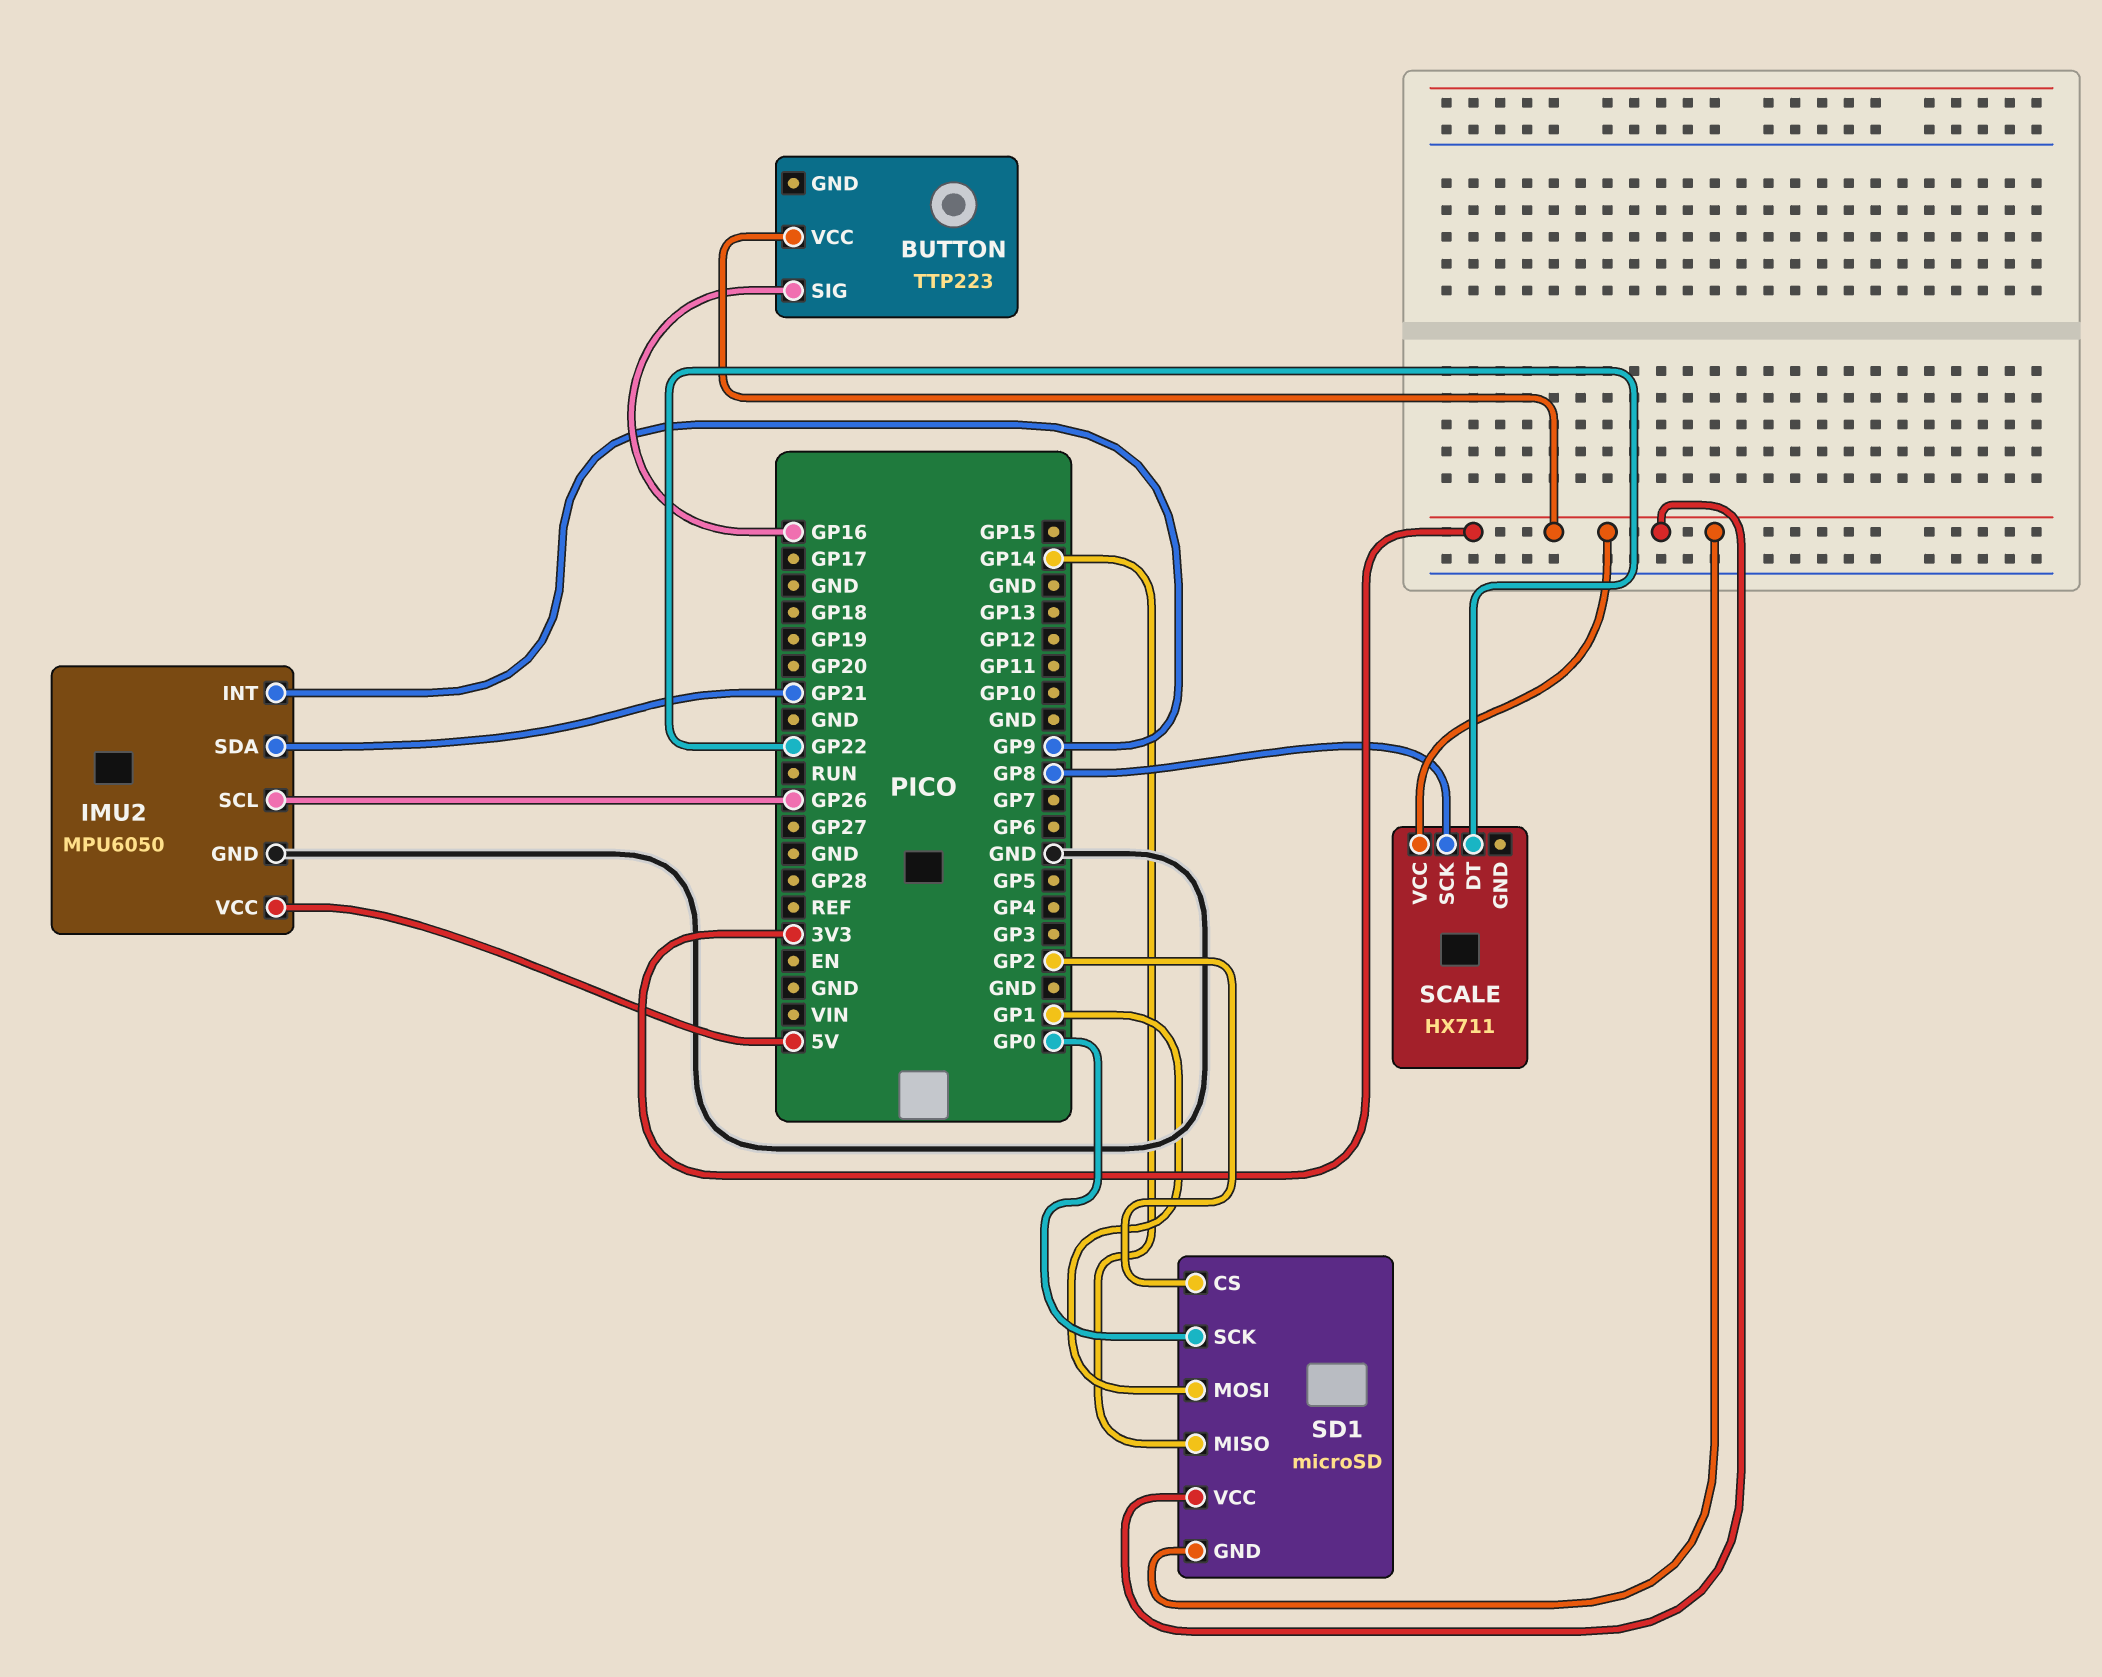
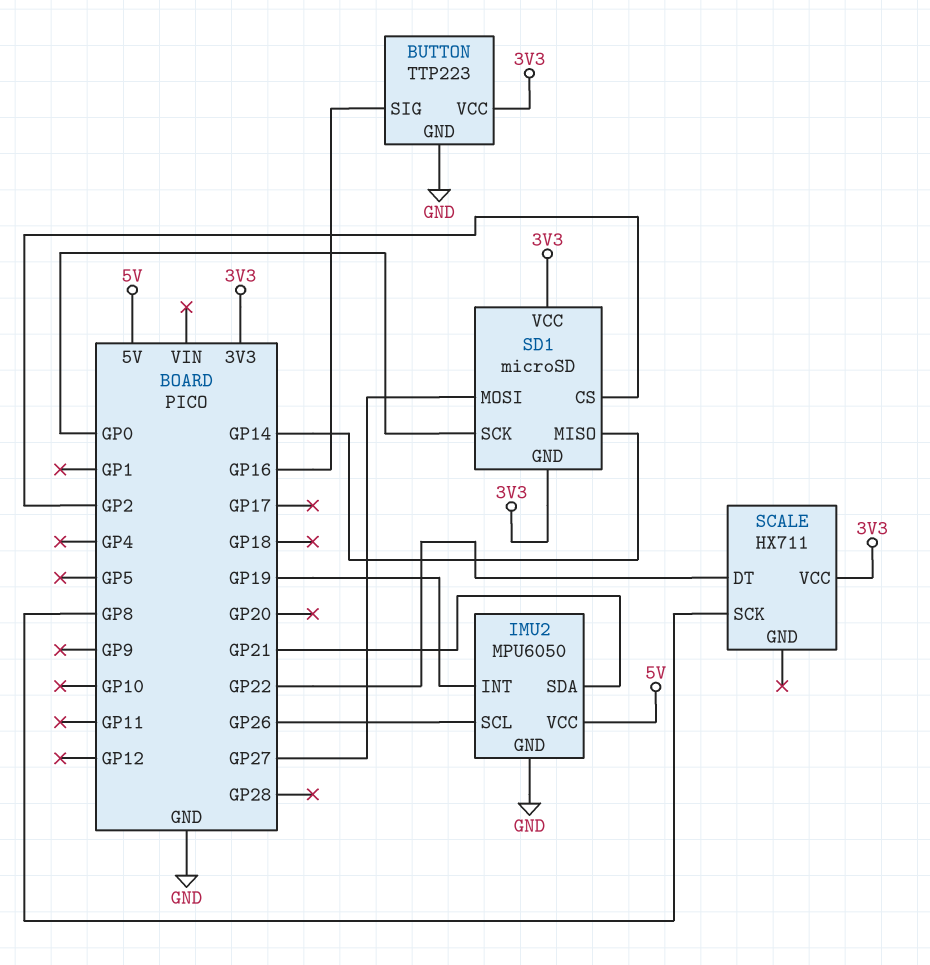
BUTTON pin GND: none -> GND
IMU2 pin INT: GP9 -> GP19
SD1 pin MOSI: GP1 -> GP27

